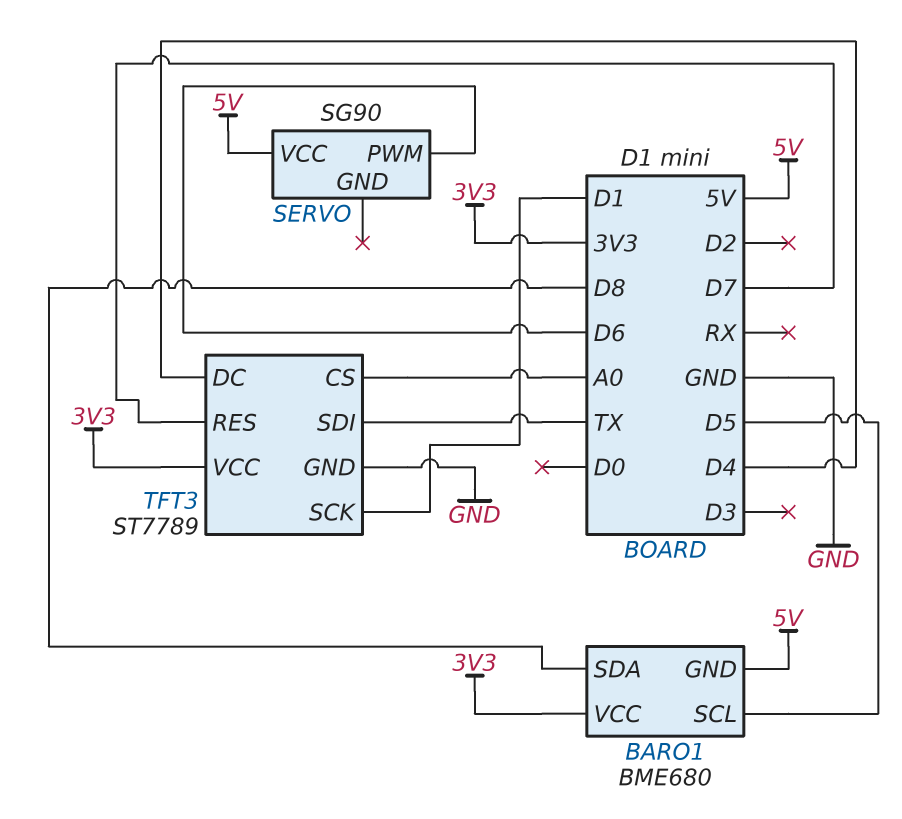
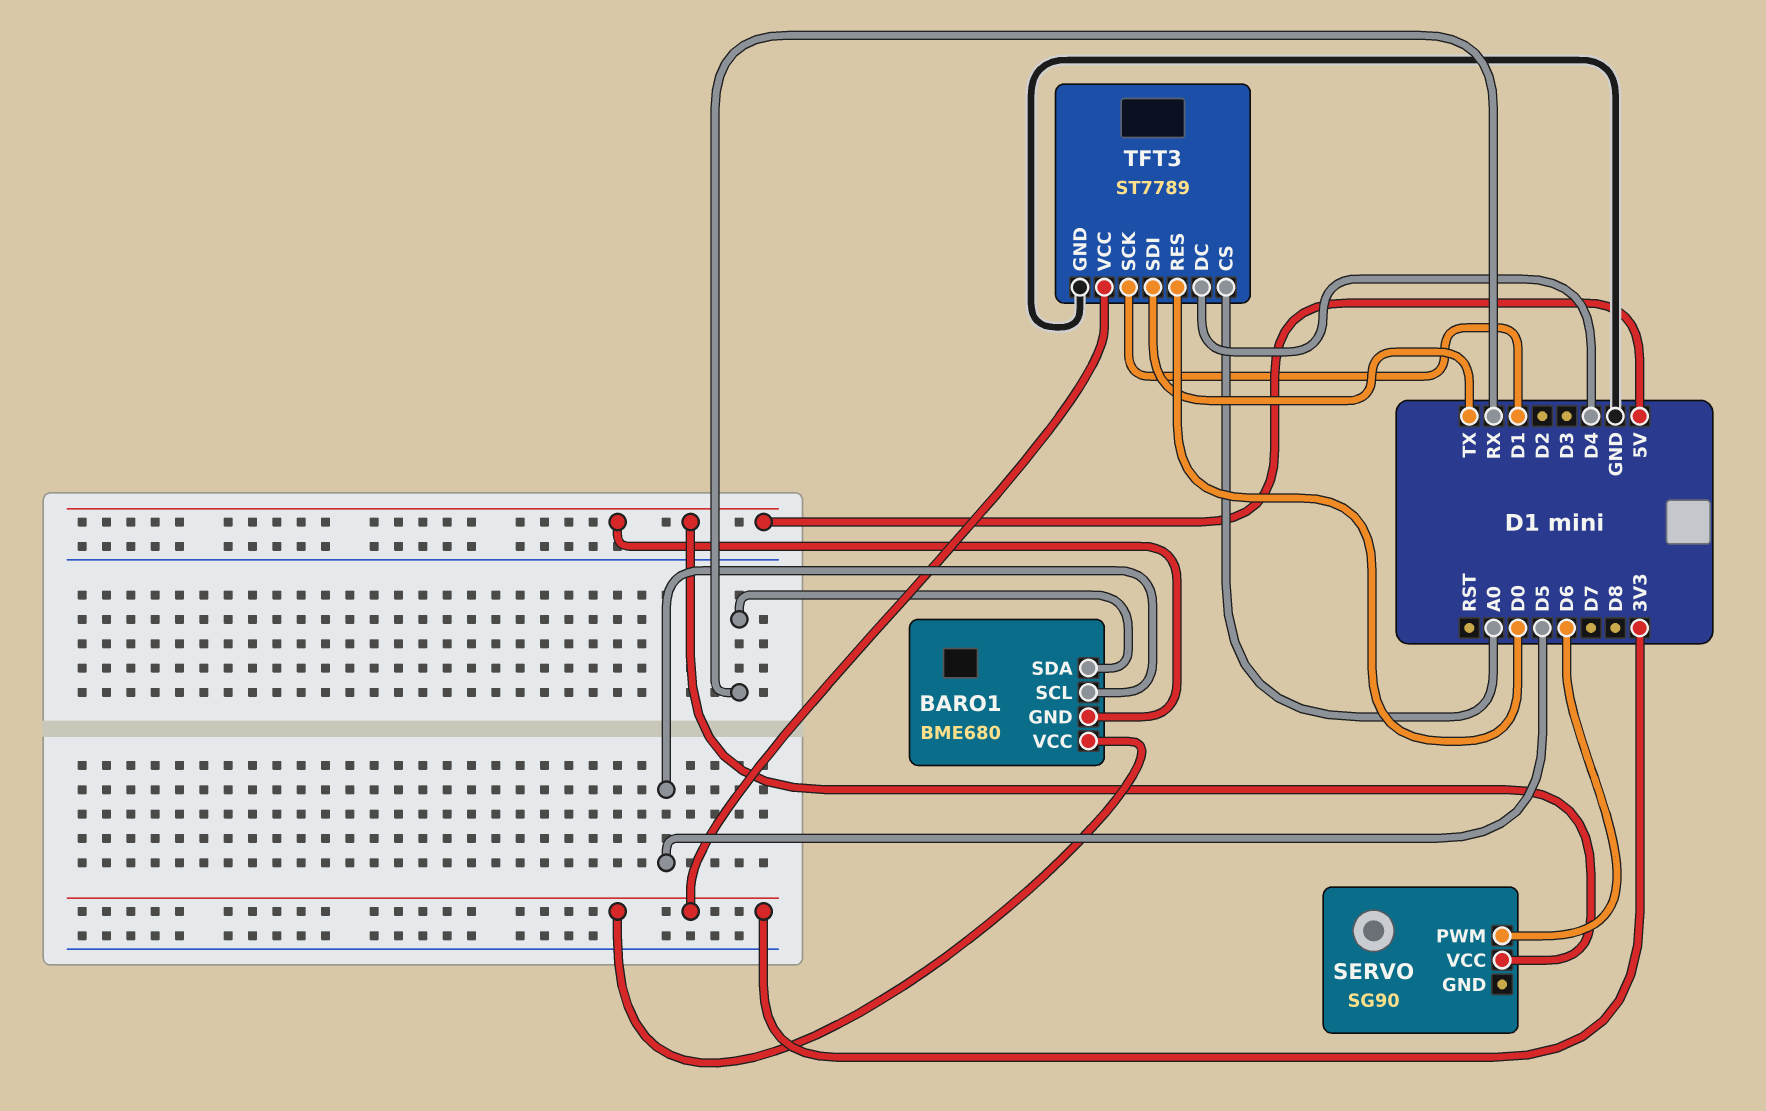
BARO1 pin SDA: D8 -> RX
TFT3 pin RES: D7 -> D0

